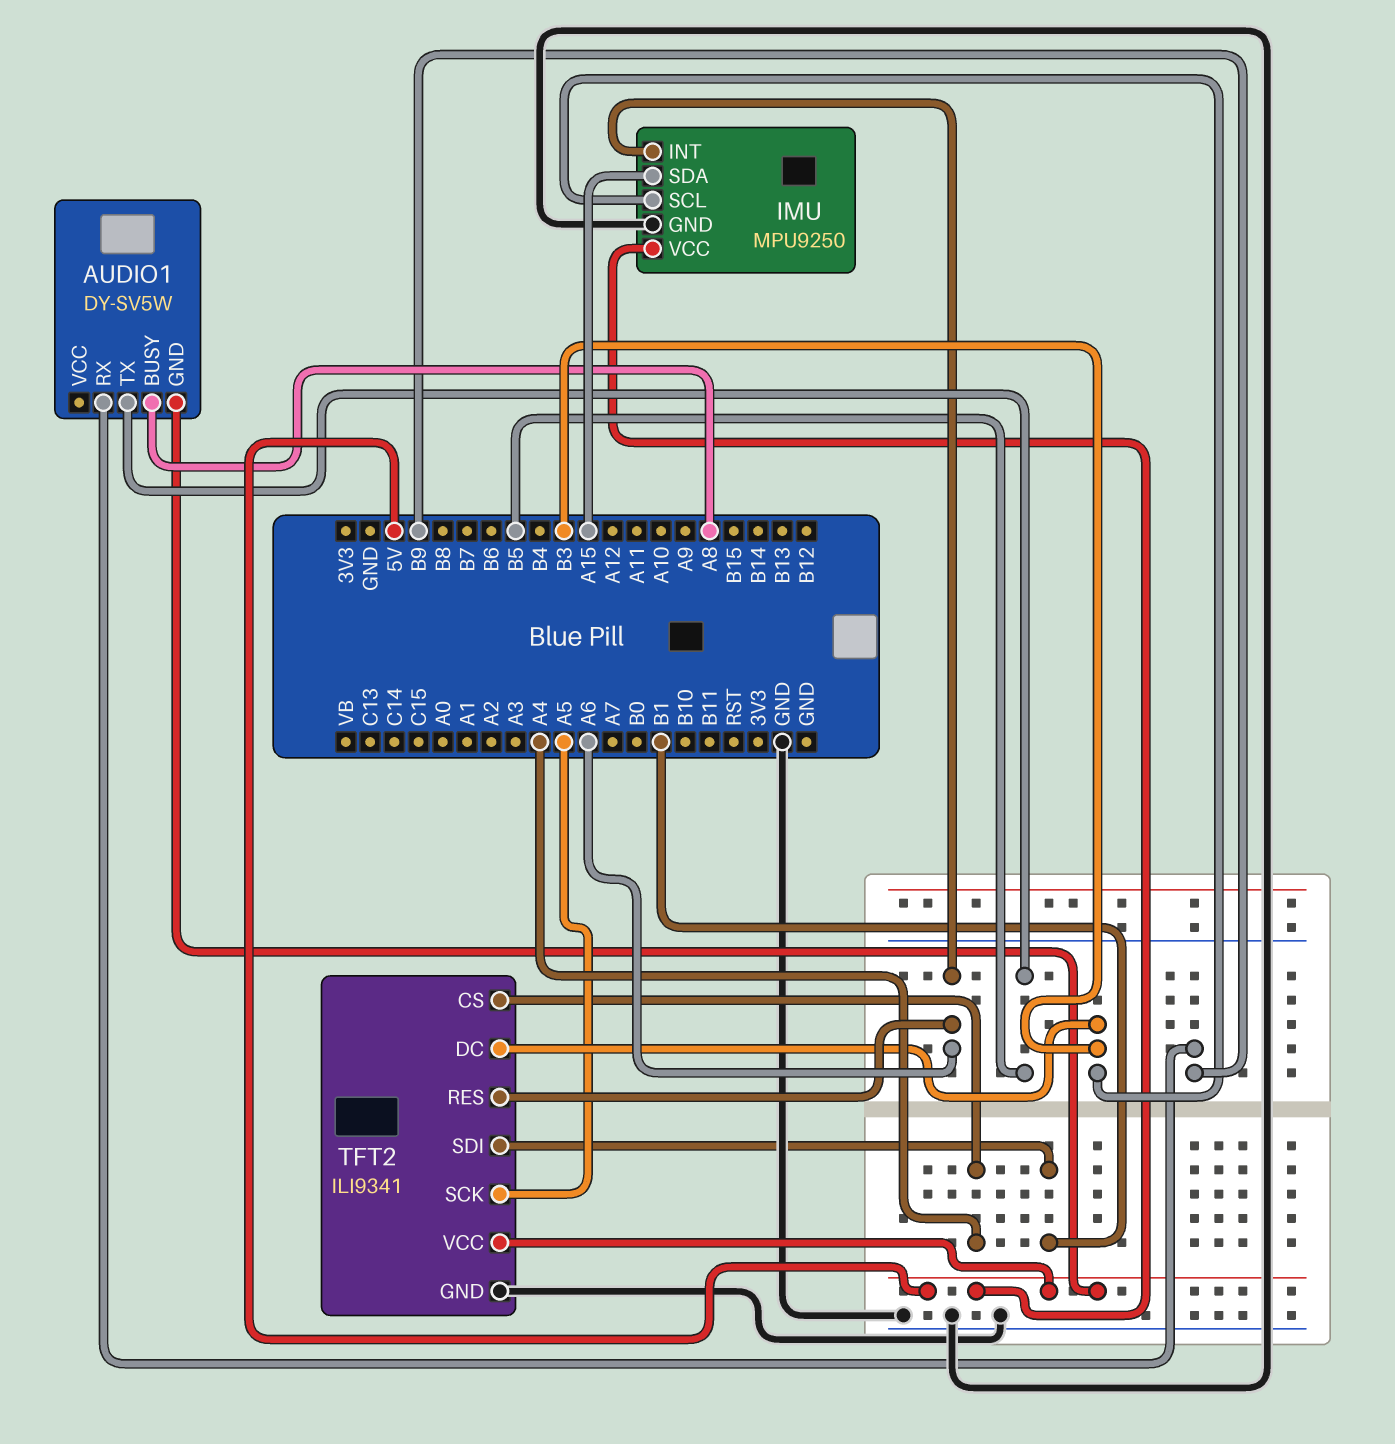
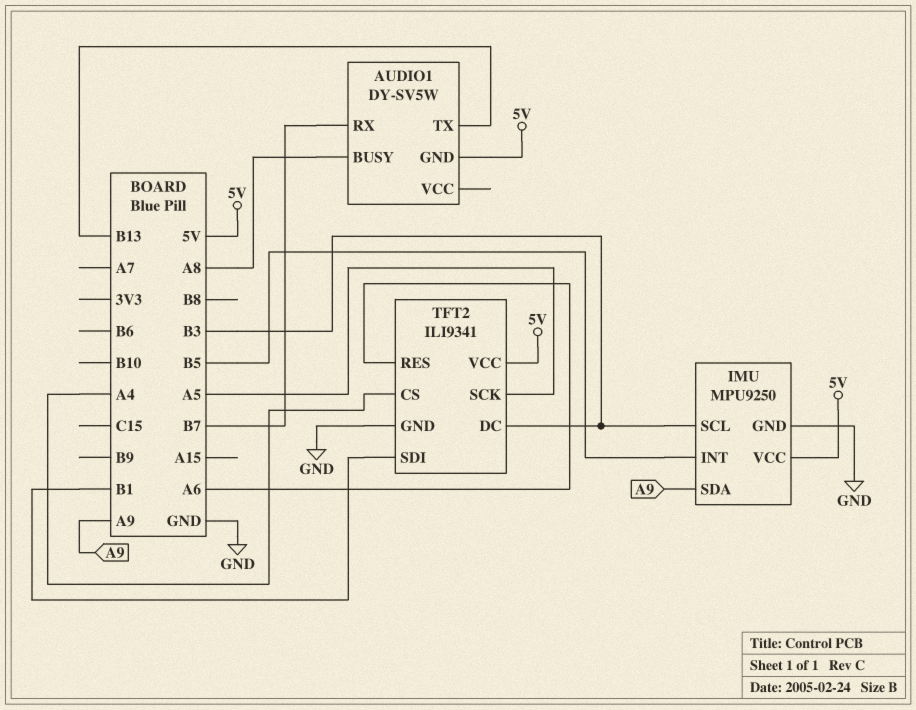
AUDIO1 pin RX: B9 -> B7
AUDIO1 pin TX: B5 -> B13
IMU pin INT: A6 -> B5
IMU pin SDA: A15 -> A9

